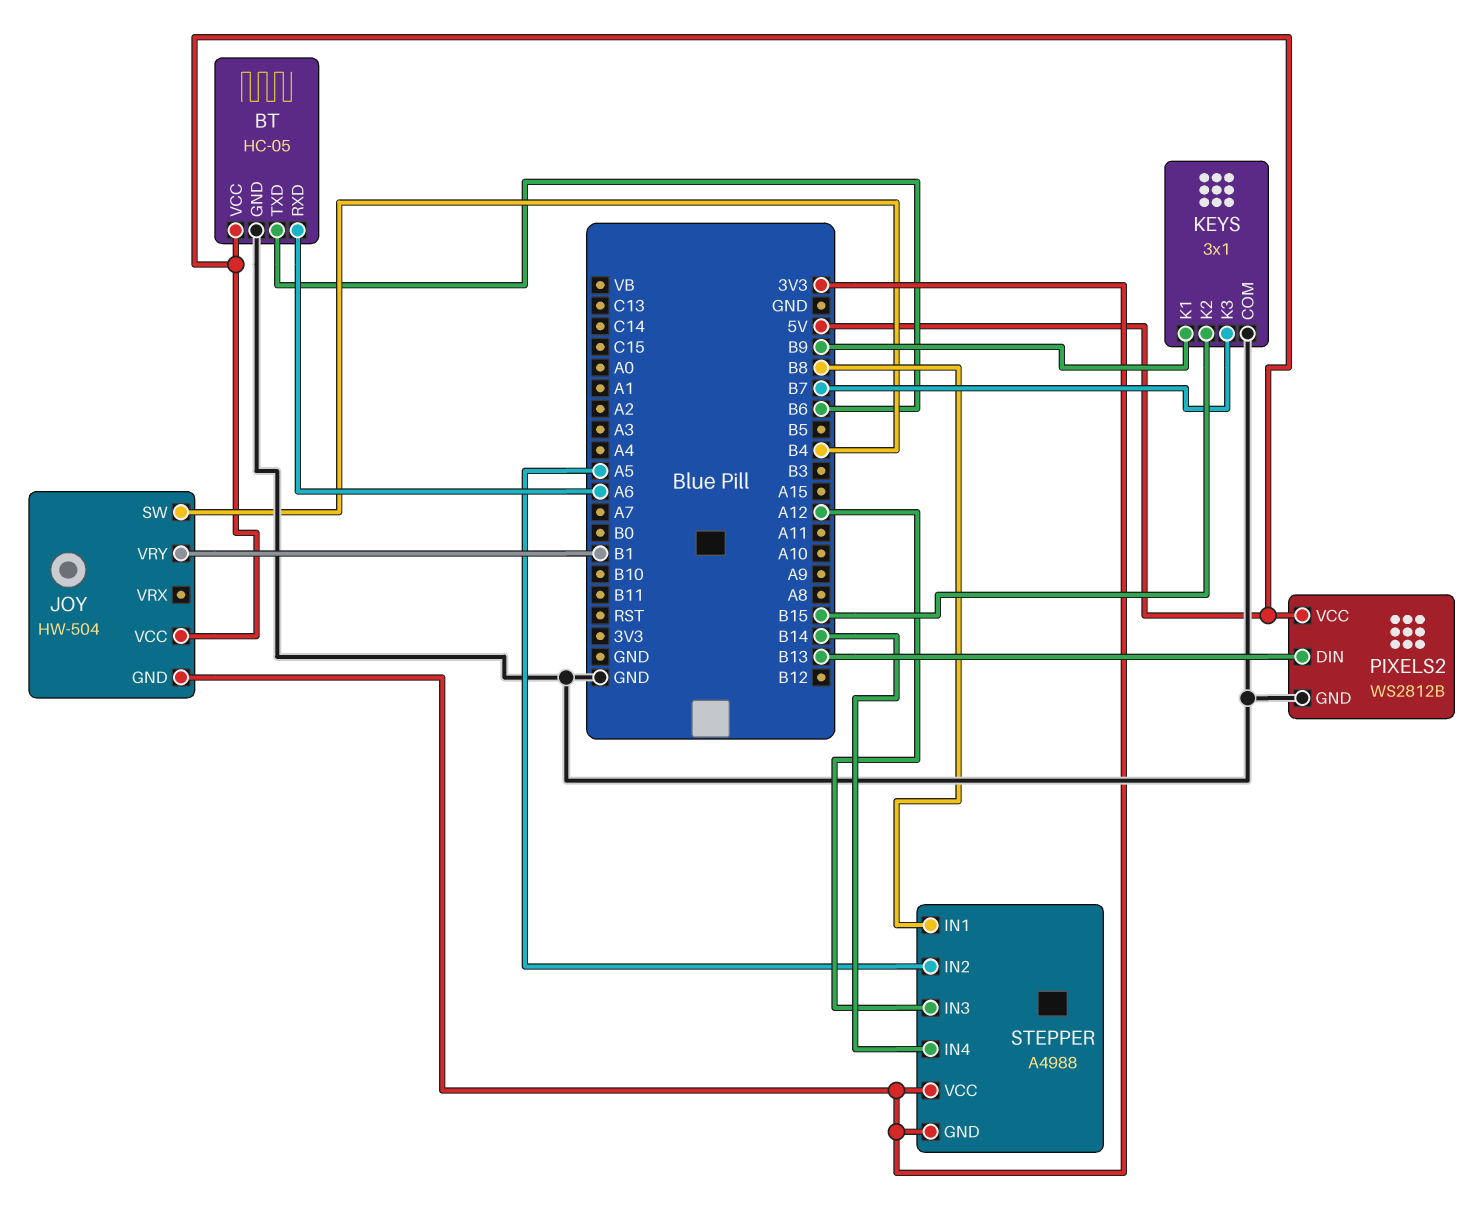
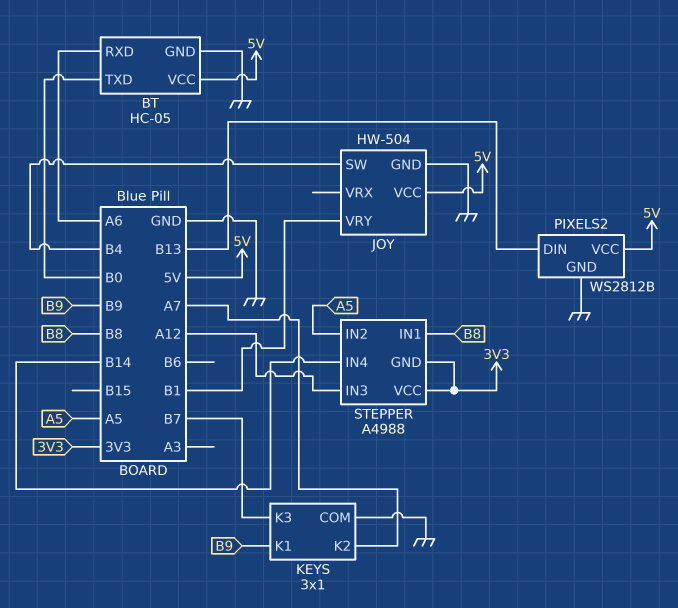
BT pin TXD: B6 -> B0
JOY pin GND: 3V3 -> GND
KEYS pin K2: B15 -> A7

